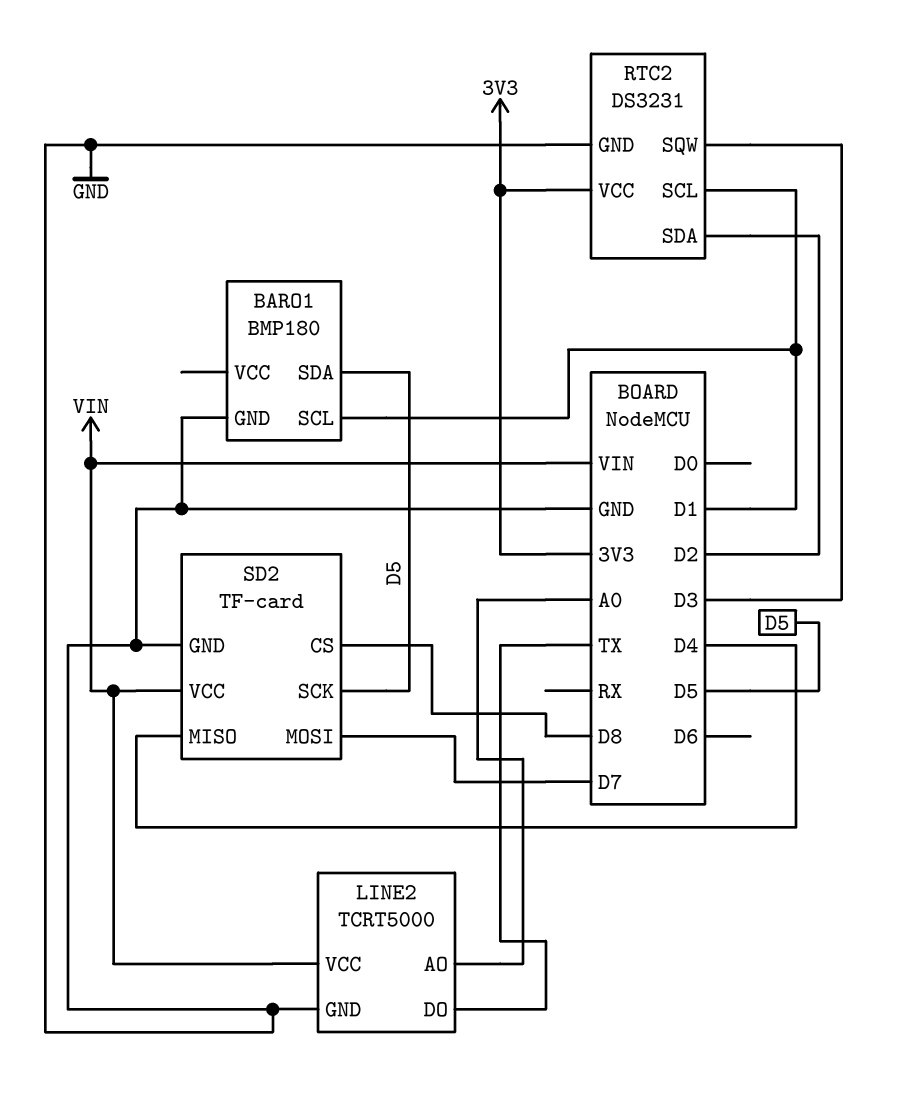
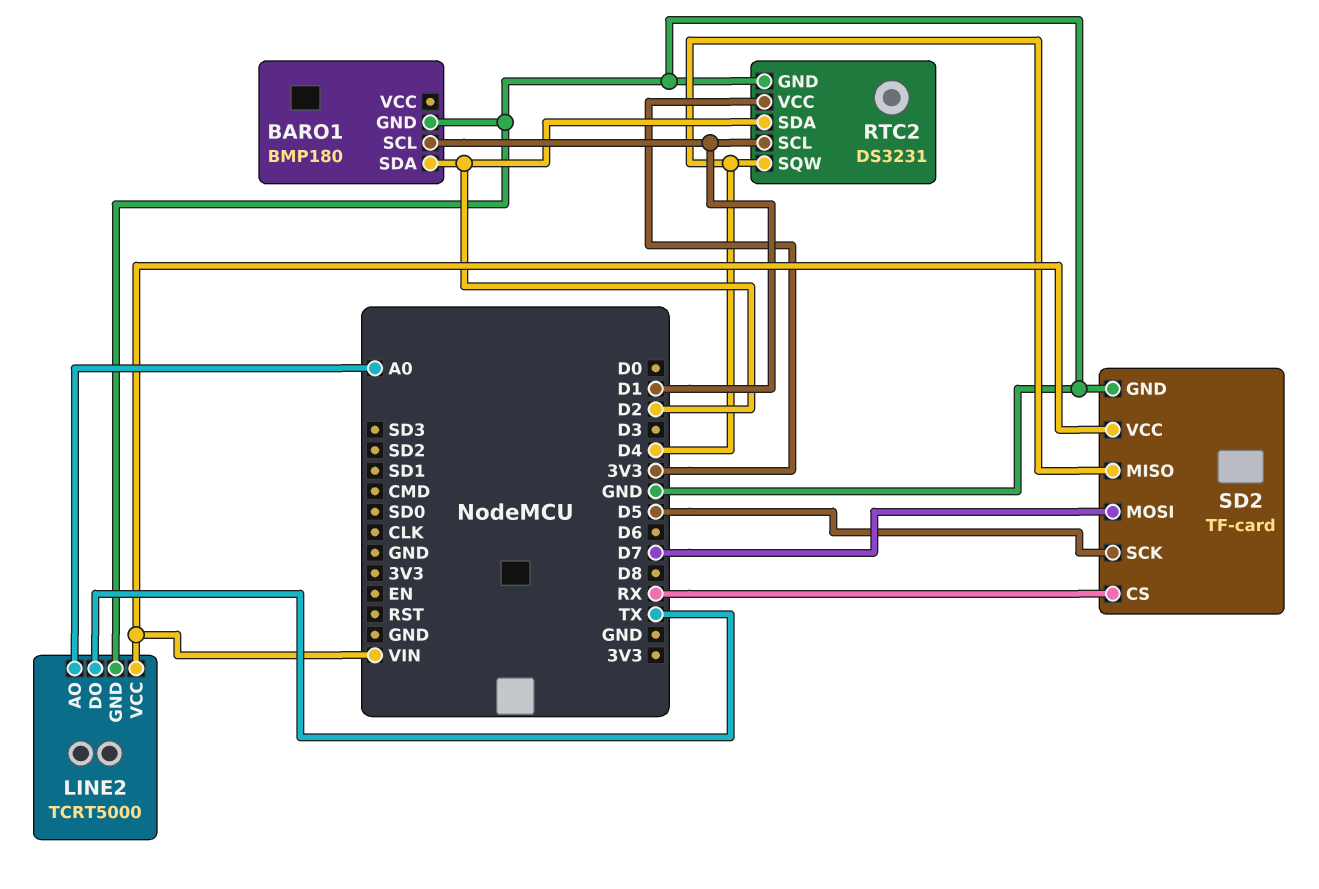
BARO1 pin SDA: D5 -> D2
RTC2 pin SQW: D3 -> D4
SD2 pin CS: D8 -> RX

